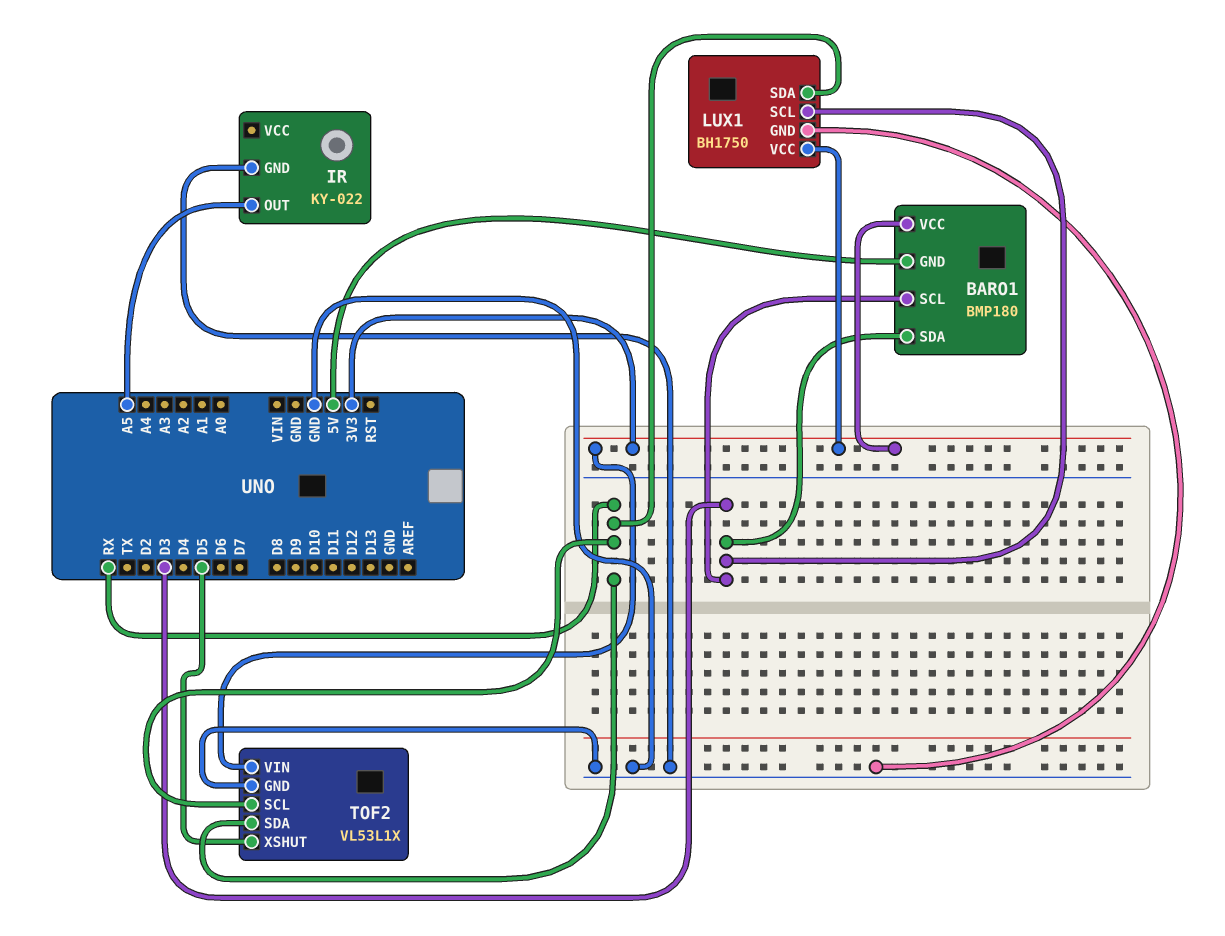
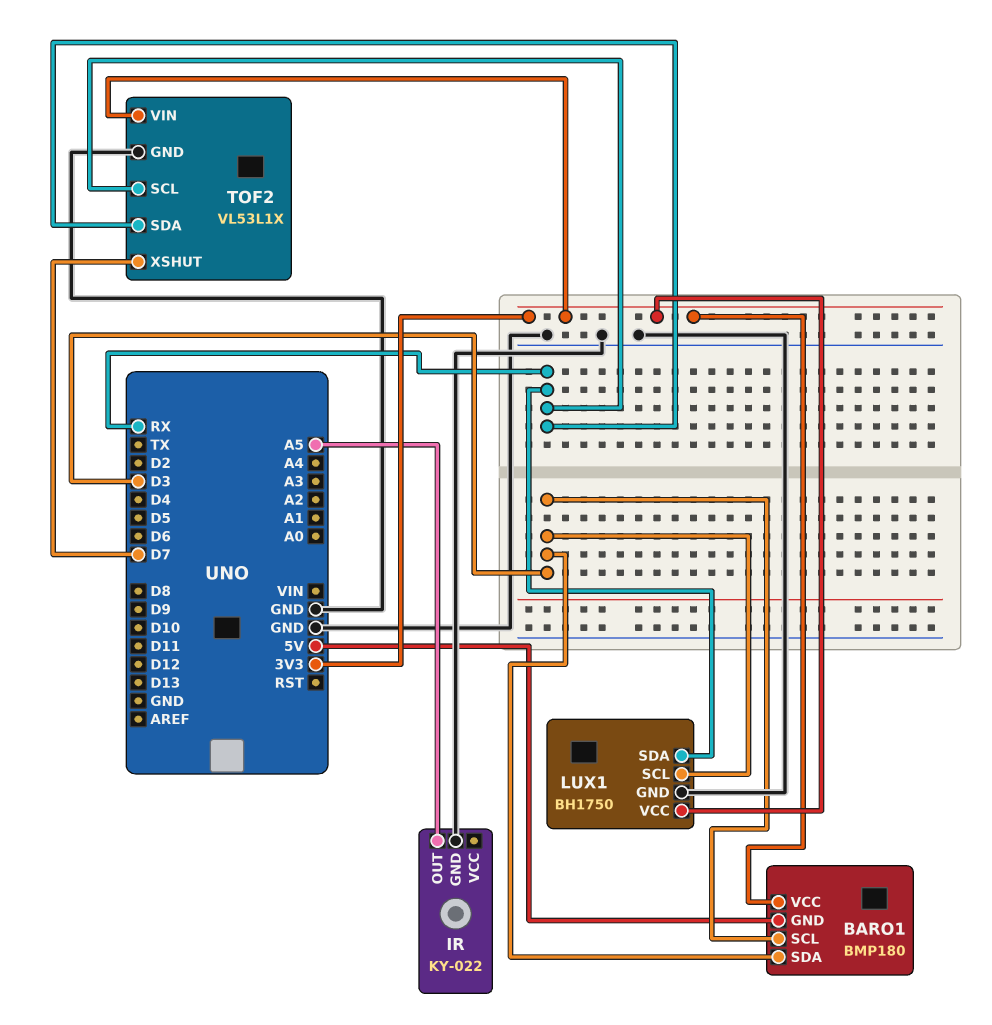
TOF2 pin XSHUT: D5 -> D7

